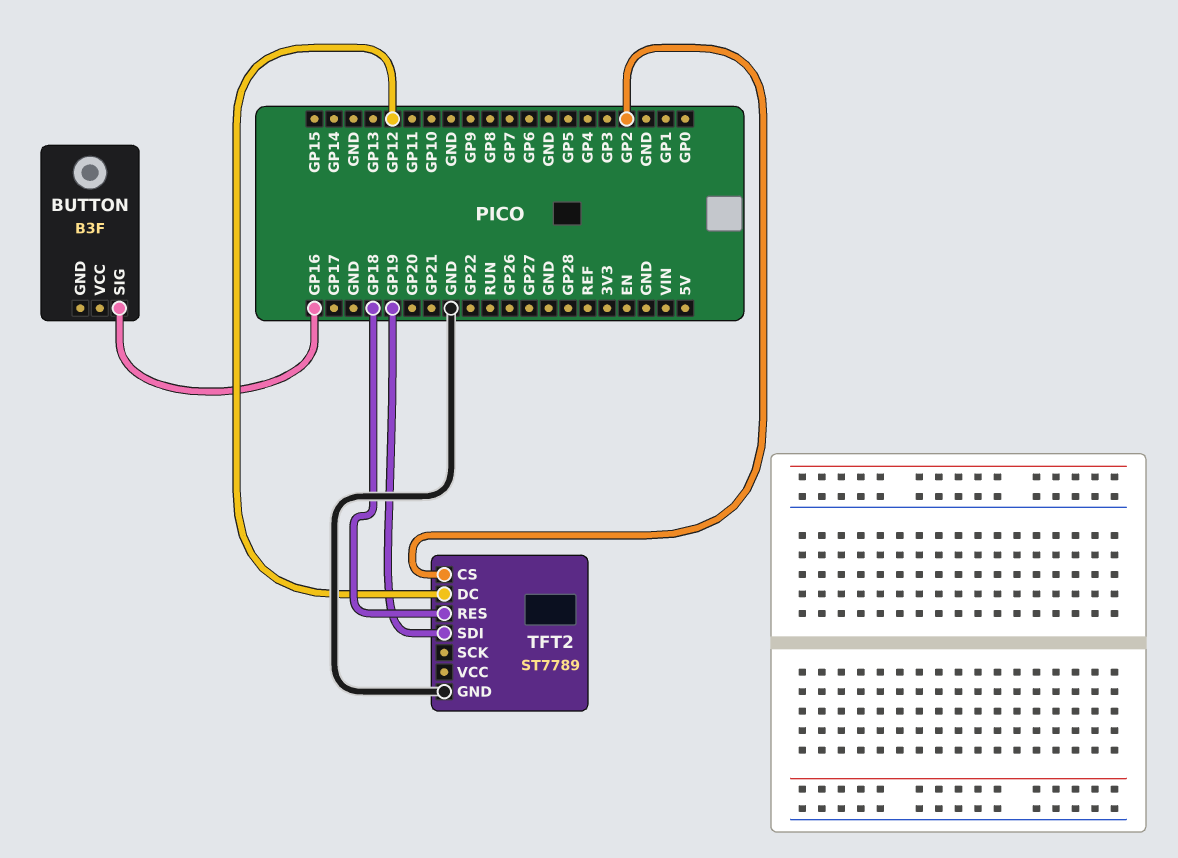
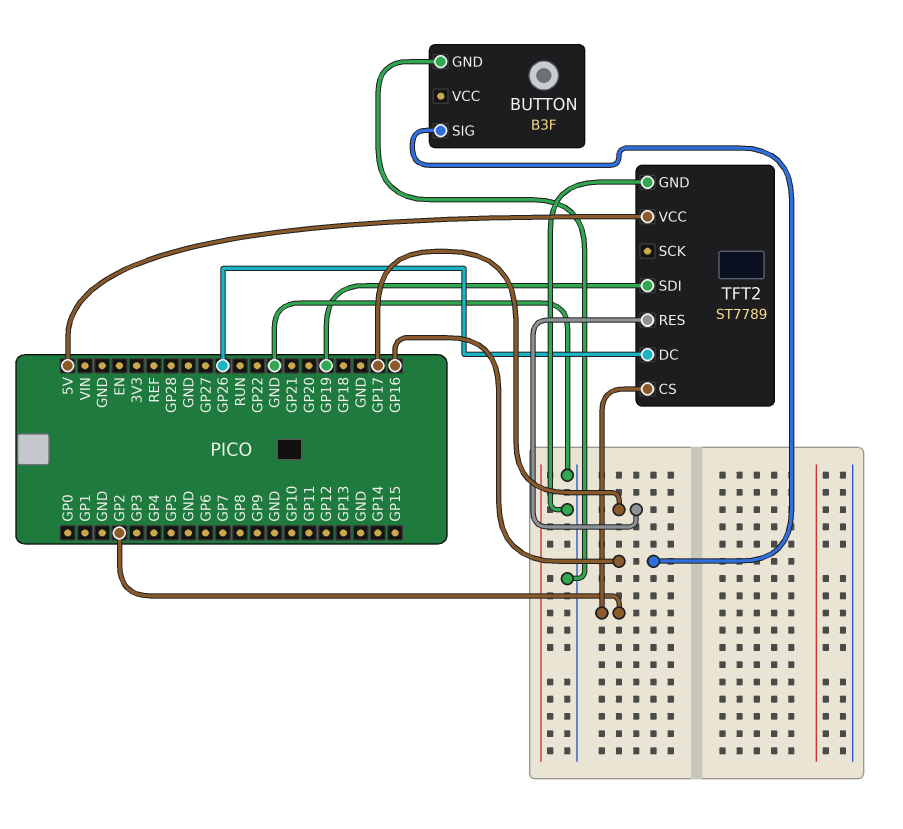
BUTTON pin GND: none -> GND
TFT2 pin DC: GP12 -> GP26
TFT2 pin RES: GP18 -> GP17
TFT2 pin VCC: none -> 5V

